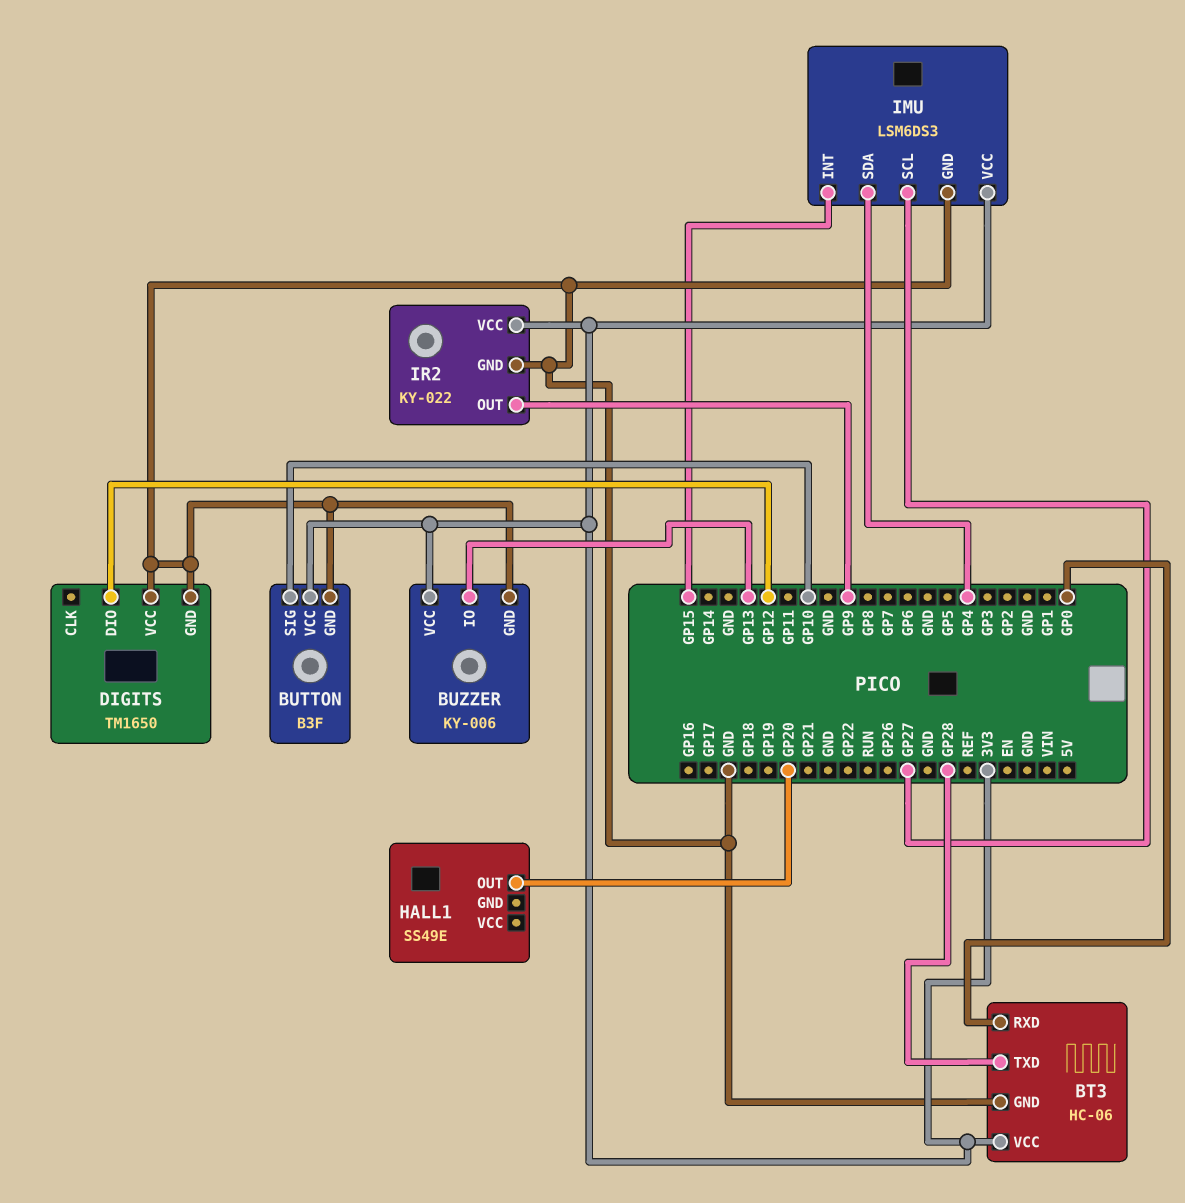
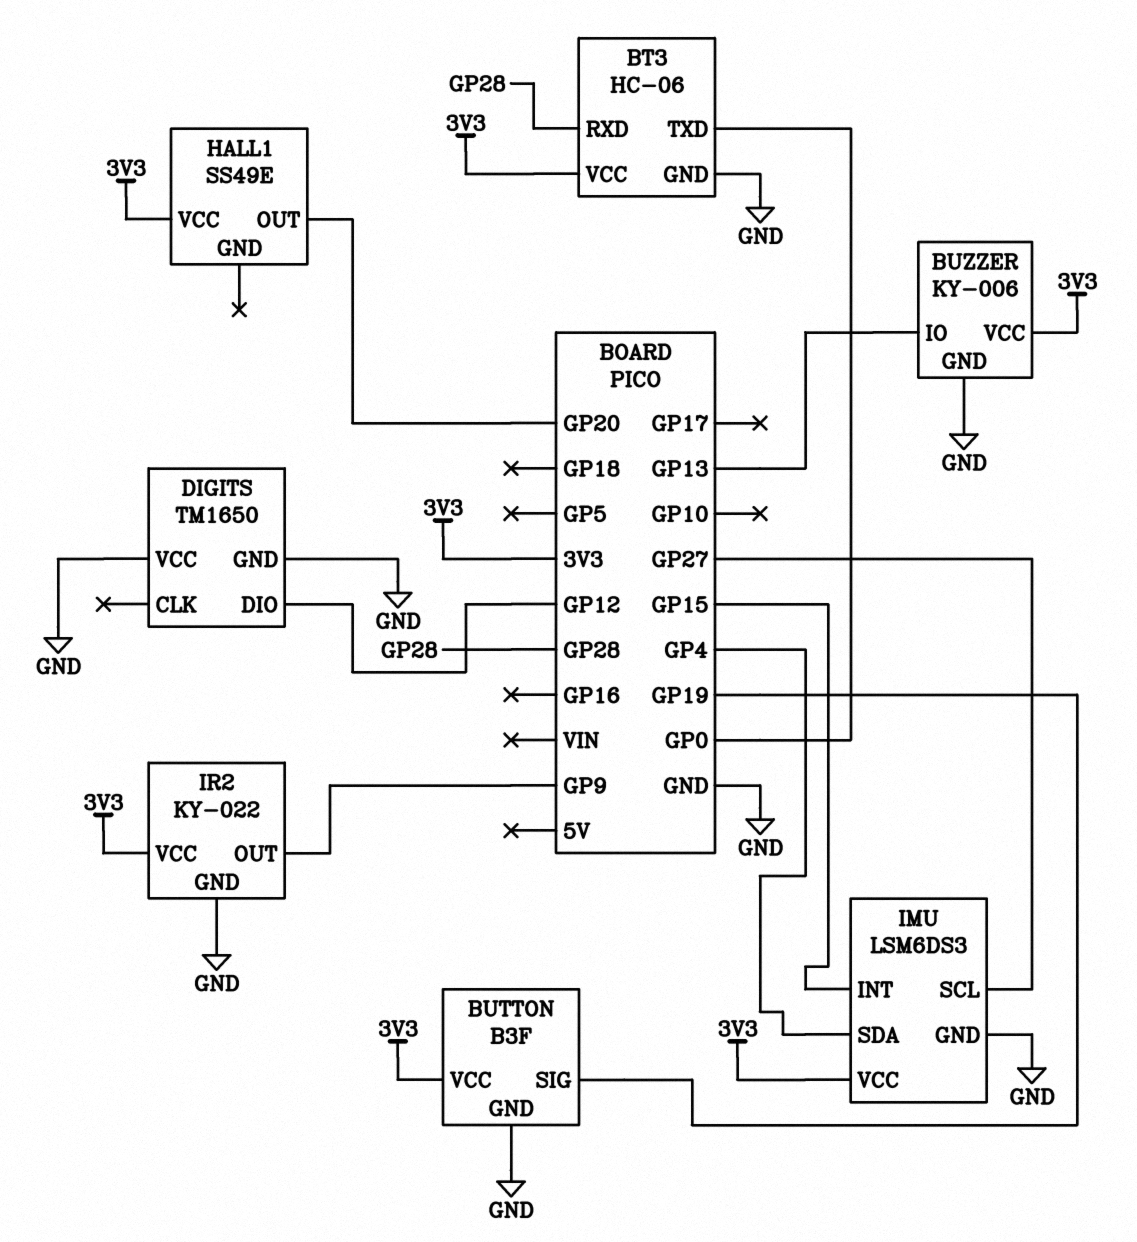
BT3 pin RXD: GP0 -> GP28
BT3 pin TXD: GP28 -> GP0
BUTTON pin SIG: GP10 -> GP19
HALL1 pin VCC: none -> 3V3

